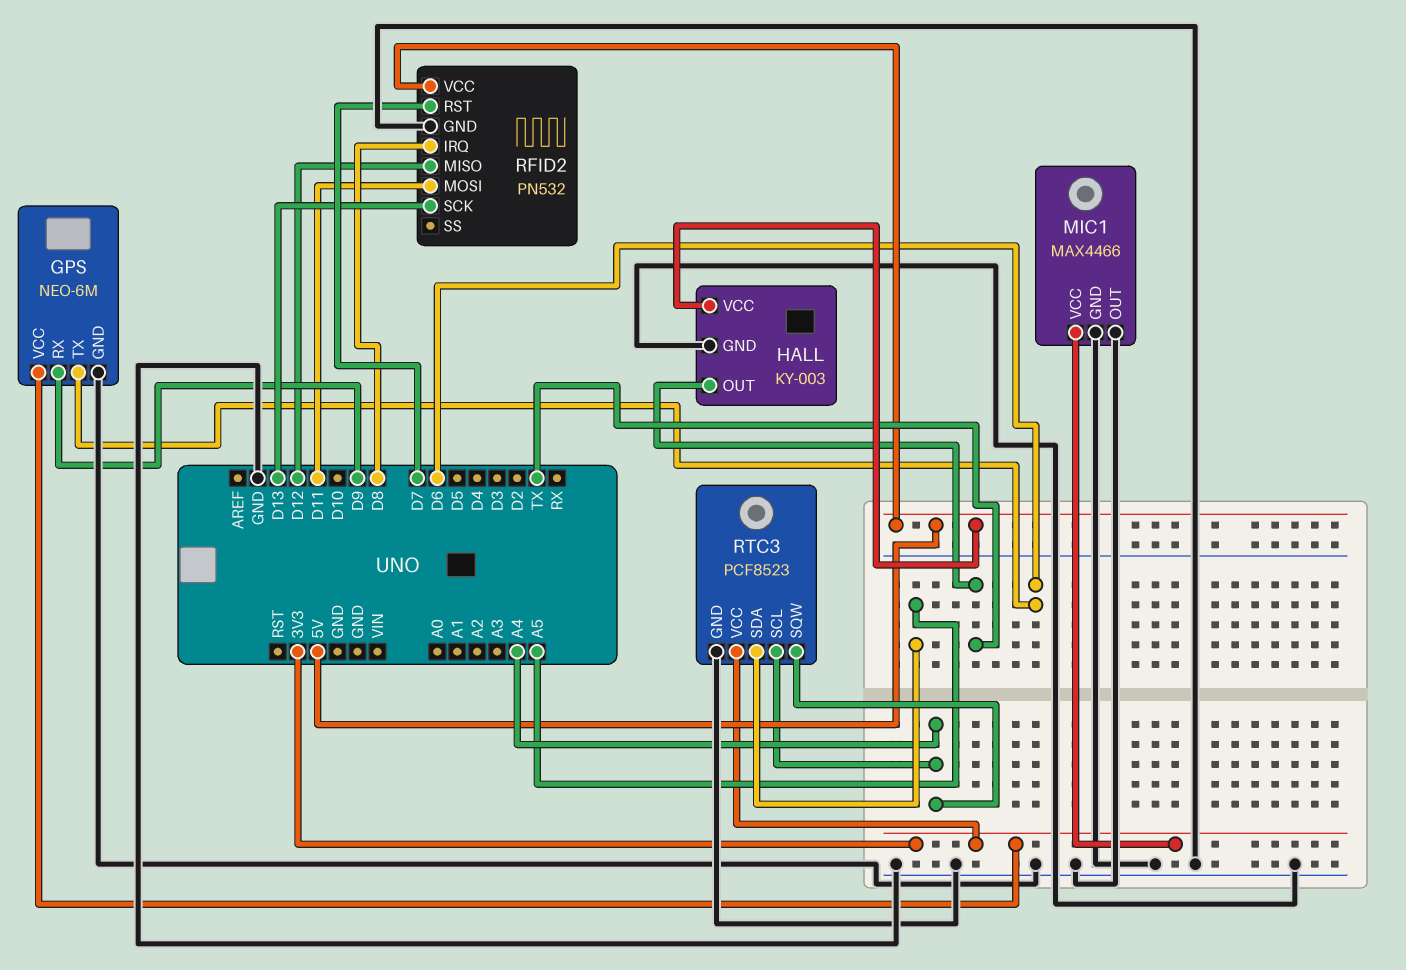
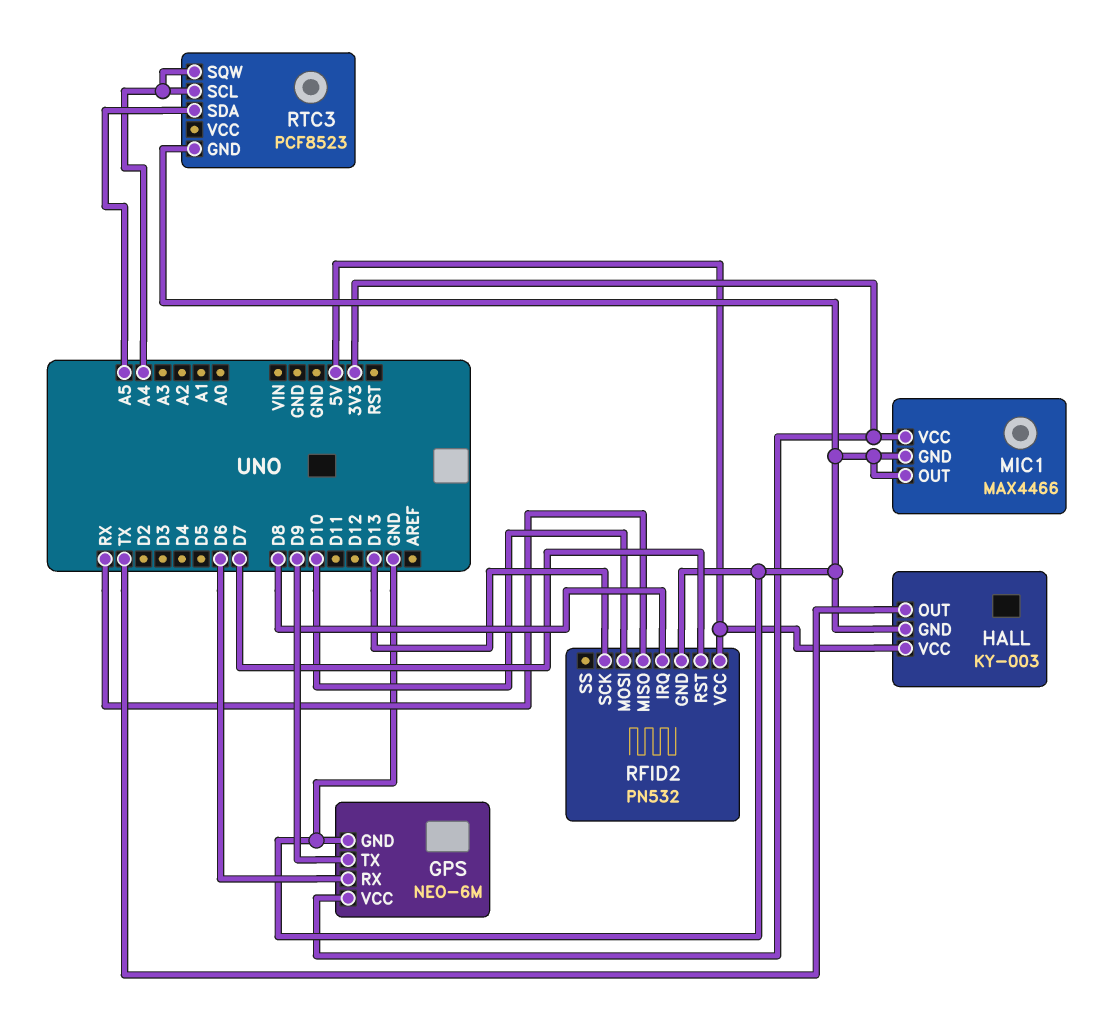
GPS pin RX: D9 -> D6
GPS pin TX: D6 -> D9
RFID2 pin MISO: D12 -> RX
RFID2 pin MOSI: D11 -> D10
RTC3 pin VCC: 3V3 -> none

